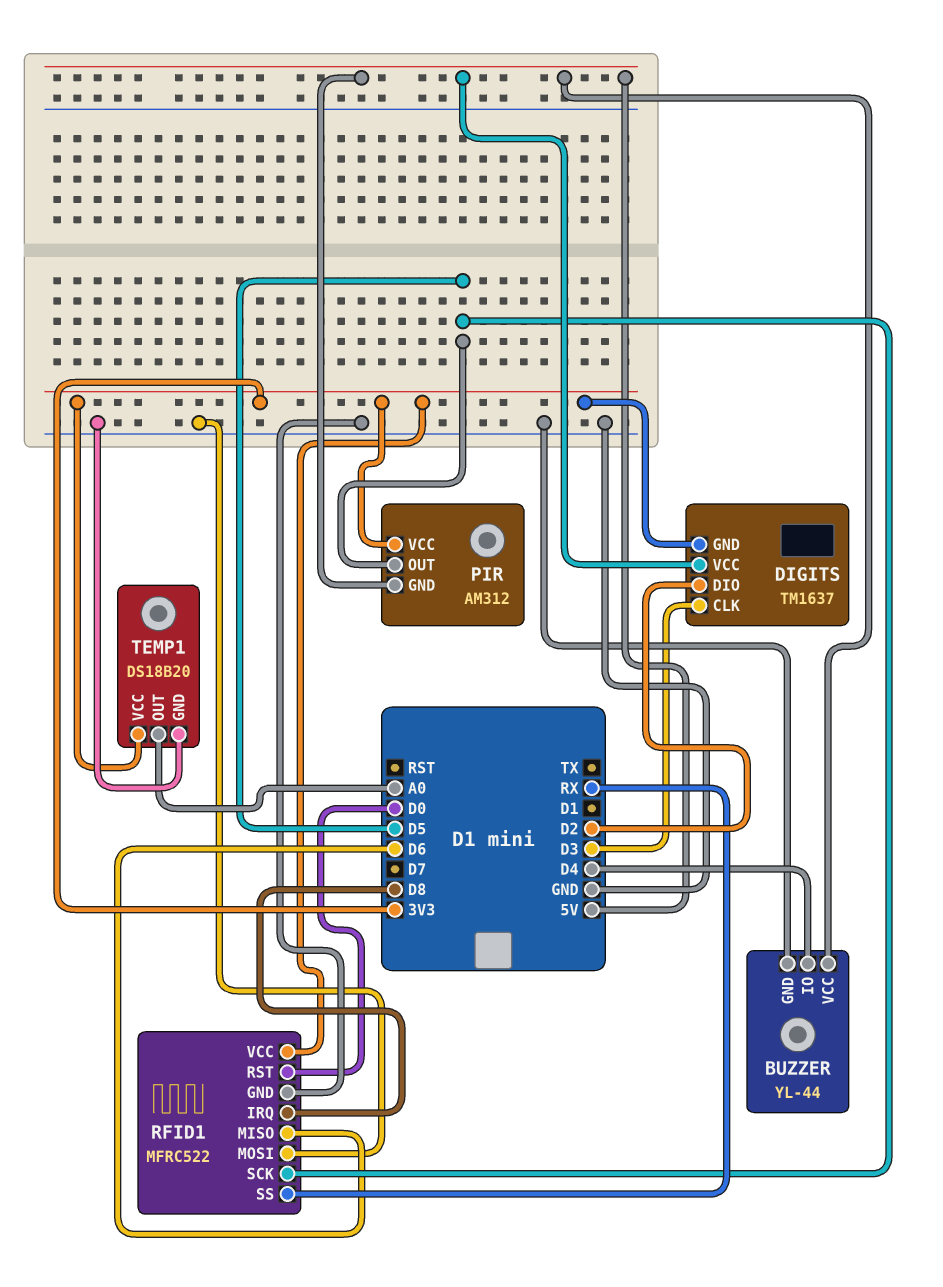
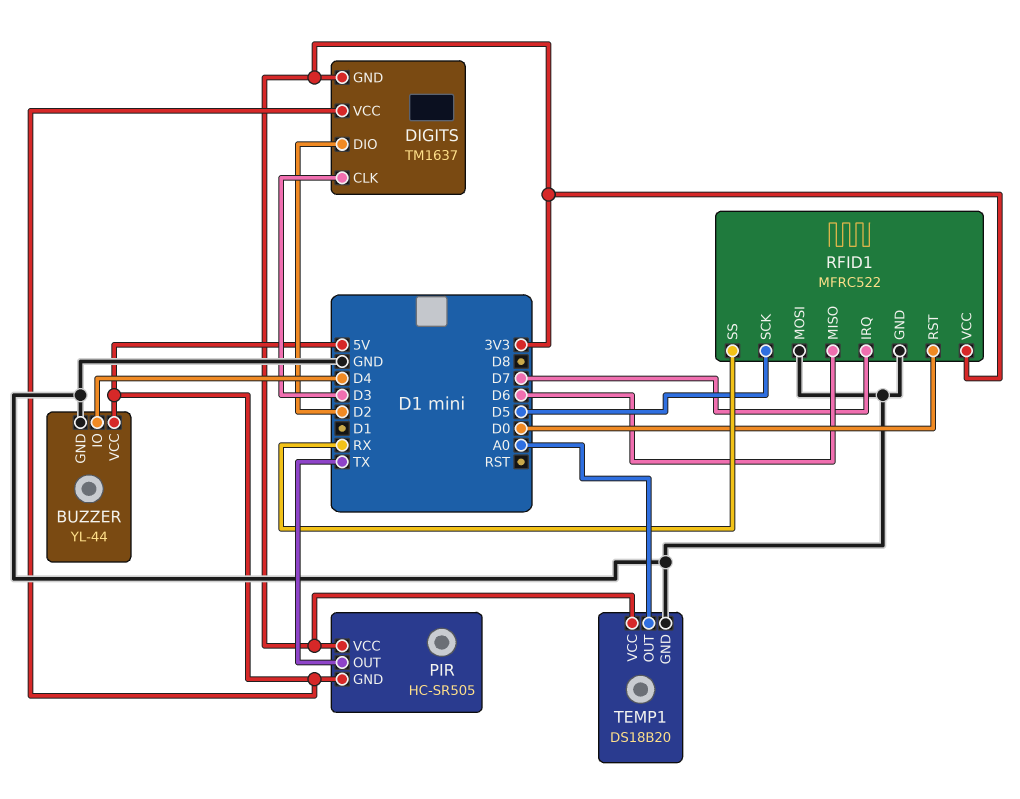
PIR: AM312 -> HC-SR505
PIR pin OUT: D5 -> TX
RFID1 pin IRQ: D8 -> D7

